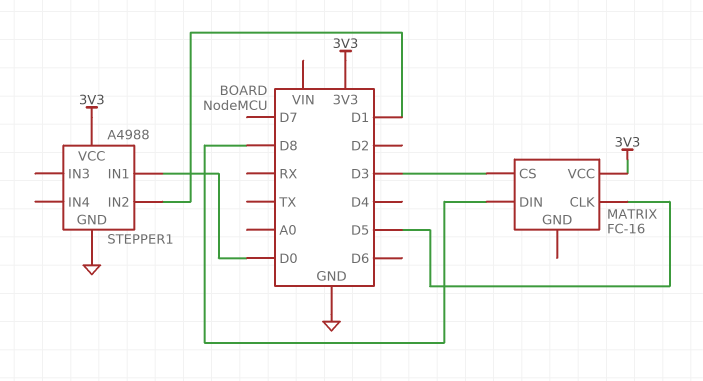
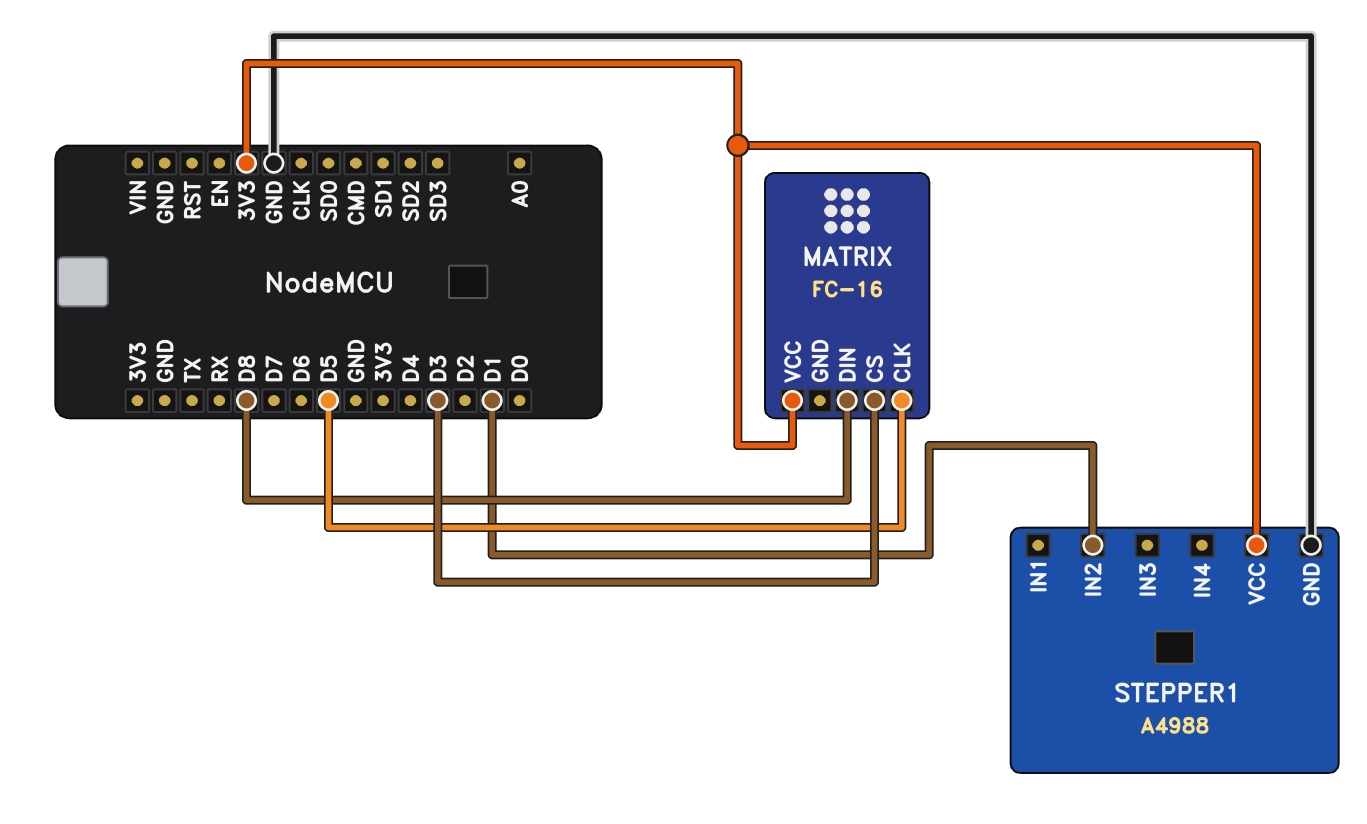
STEPPER1 pin IN1: D0 -> none

